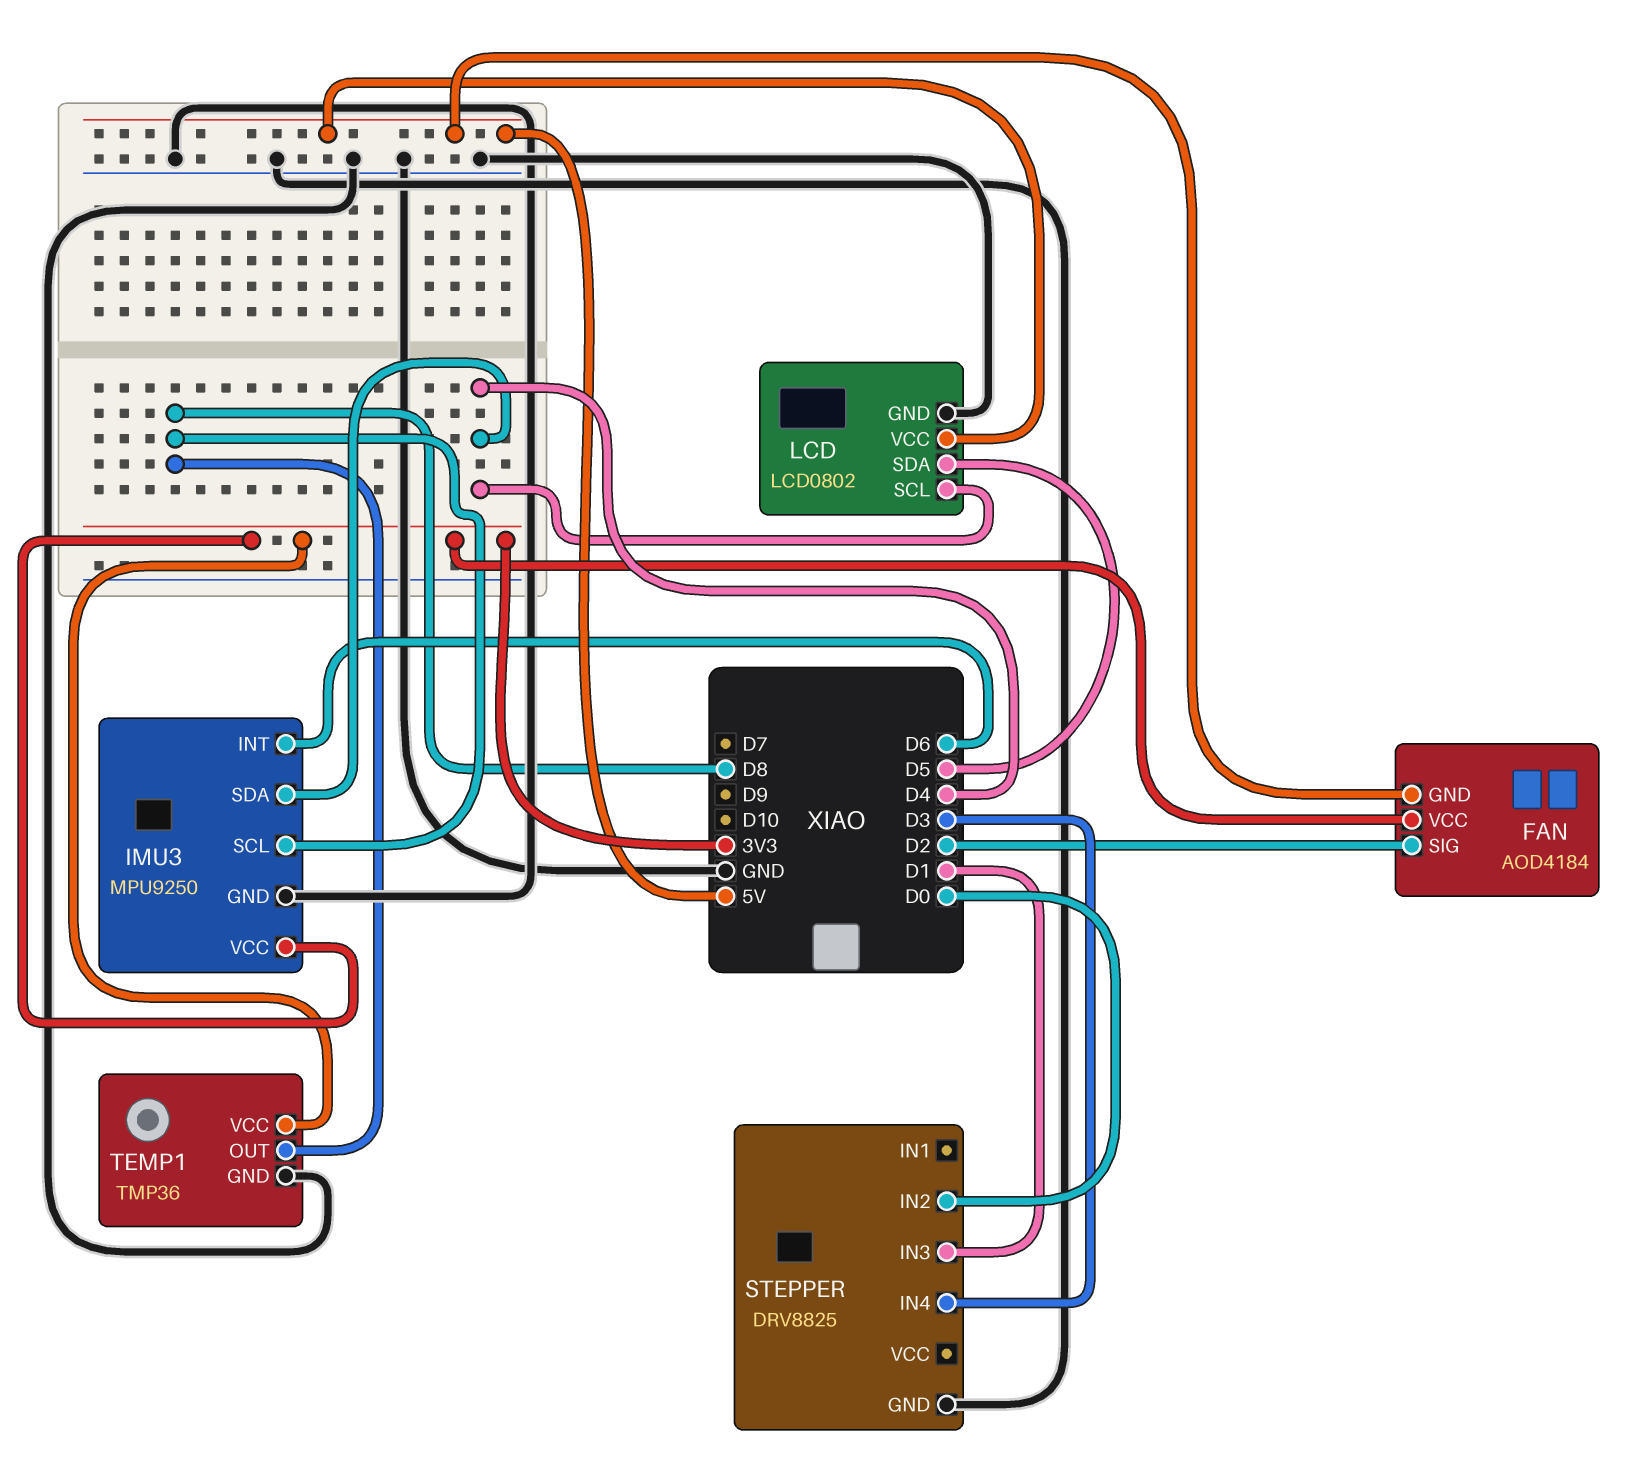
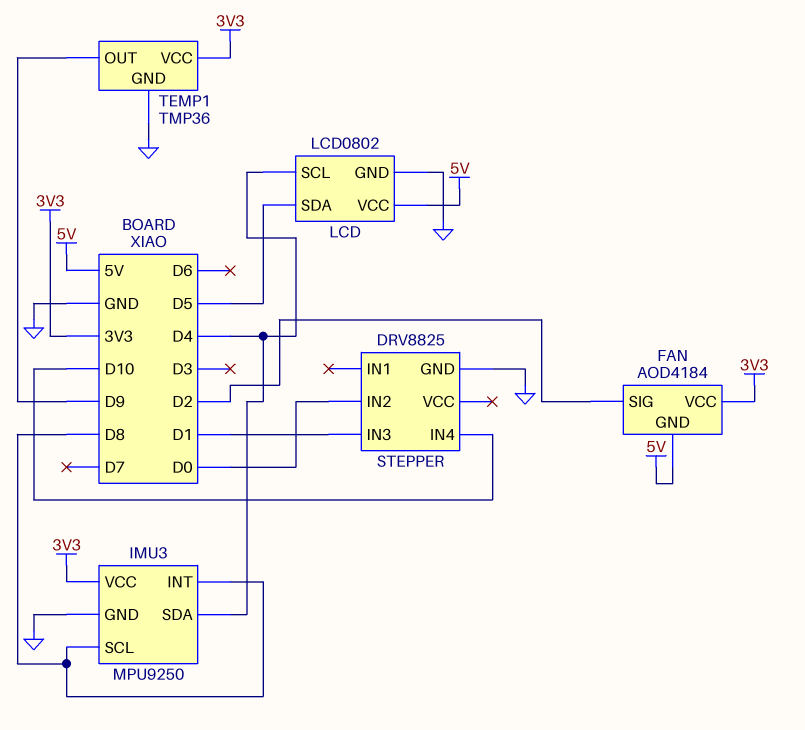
IMU3 pin INT: D6 -> D8
STEPPER pin IN4: D3 -> D10
TEMP1 pin OUT: D8 -> D9

